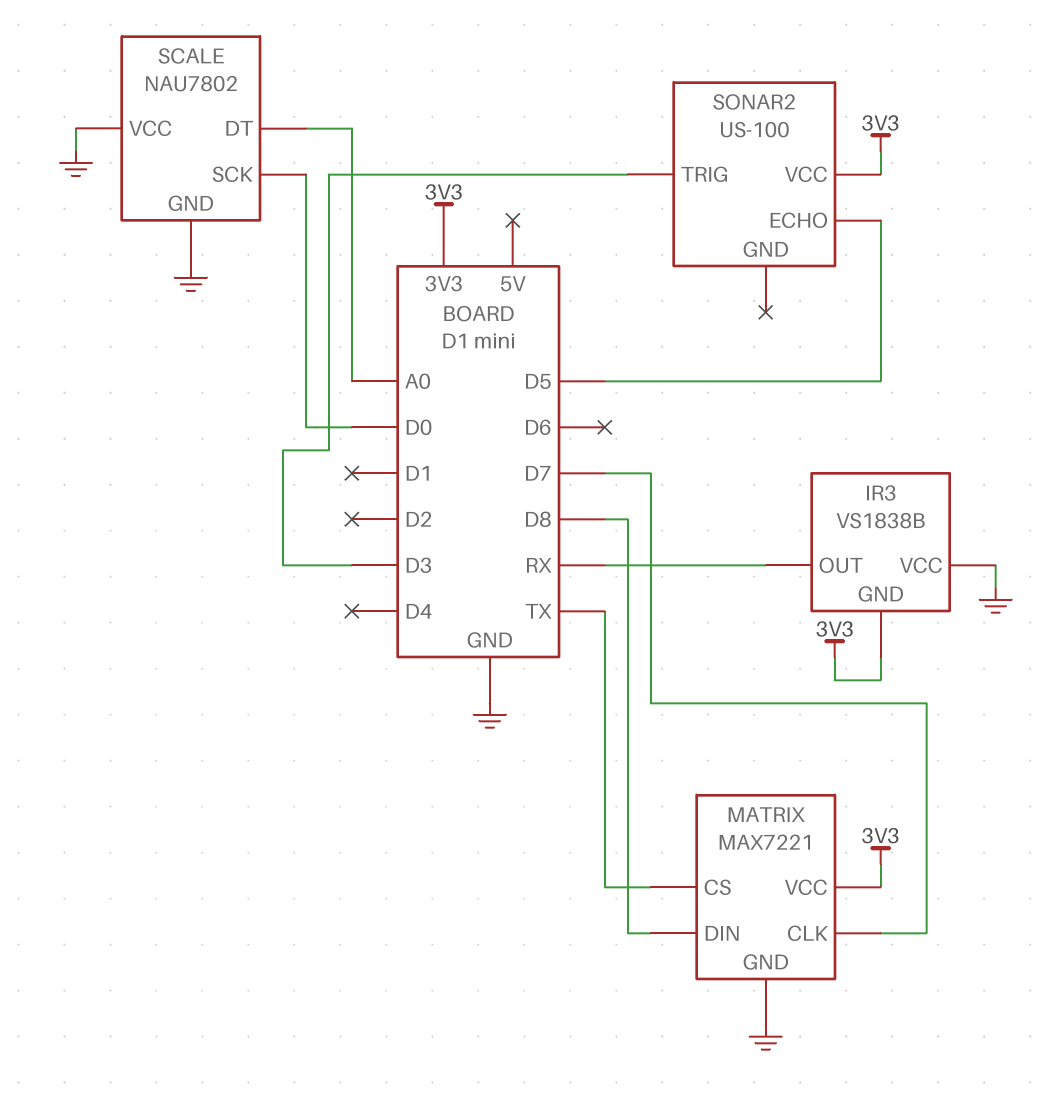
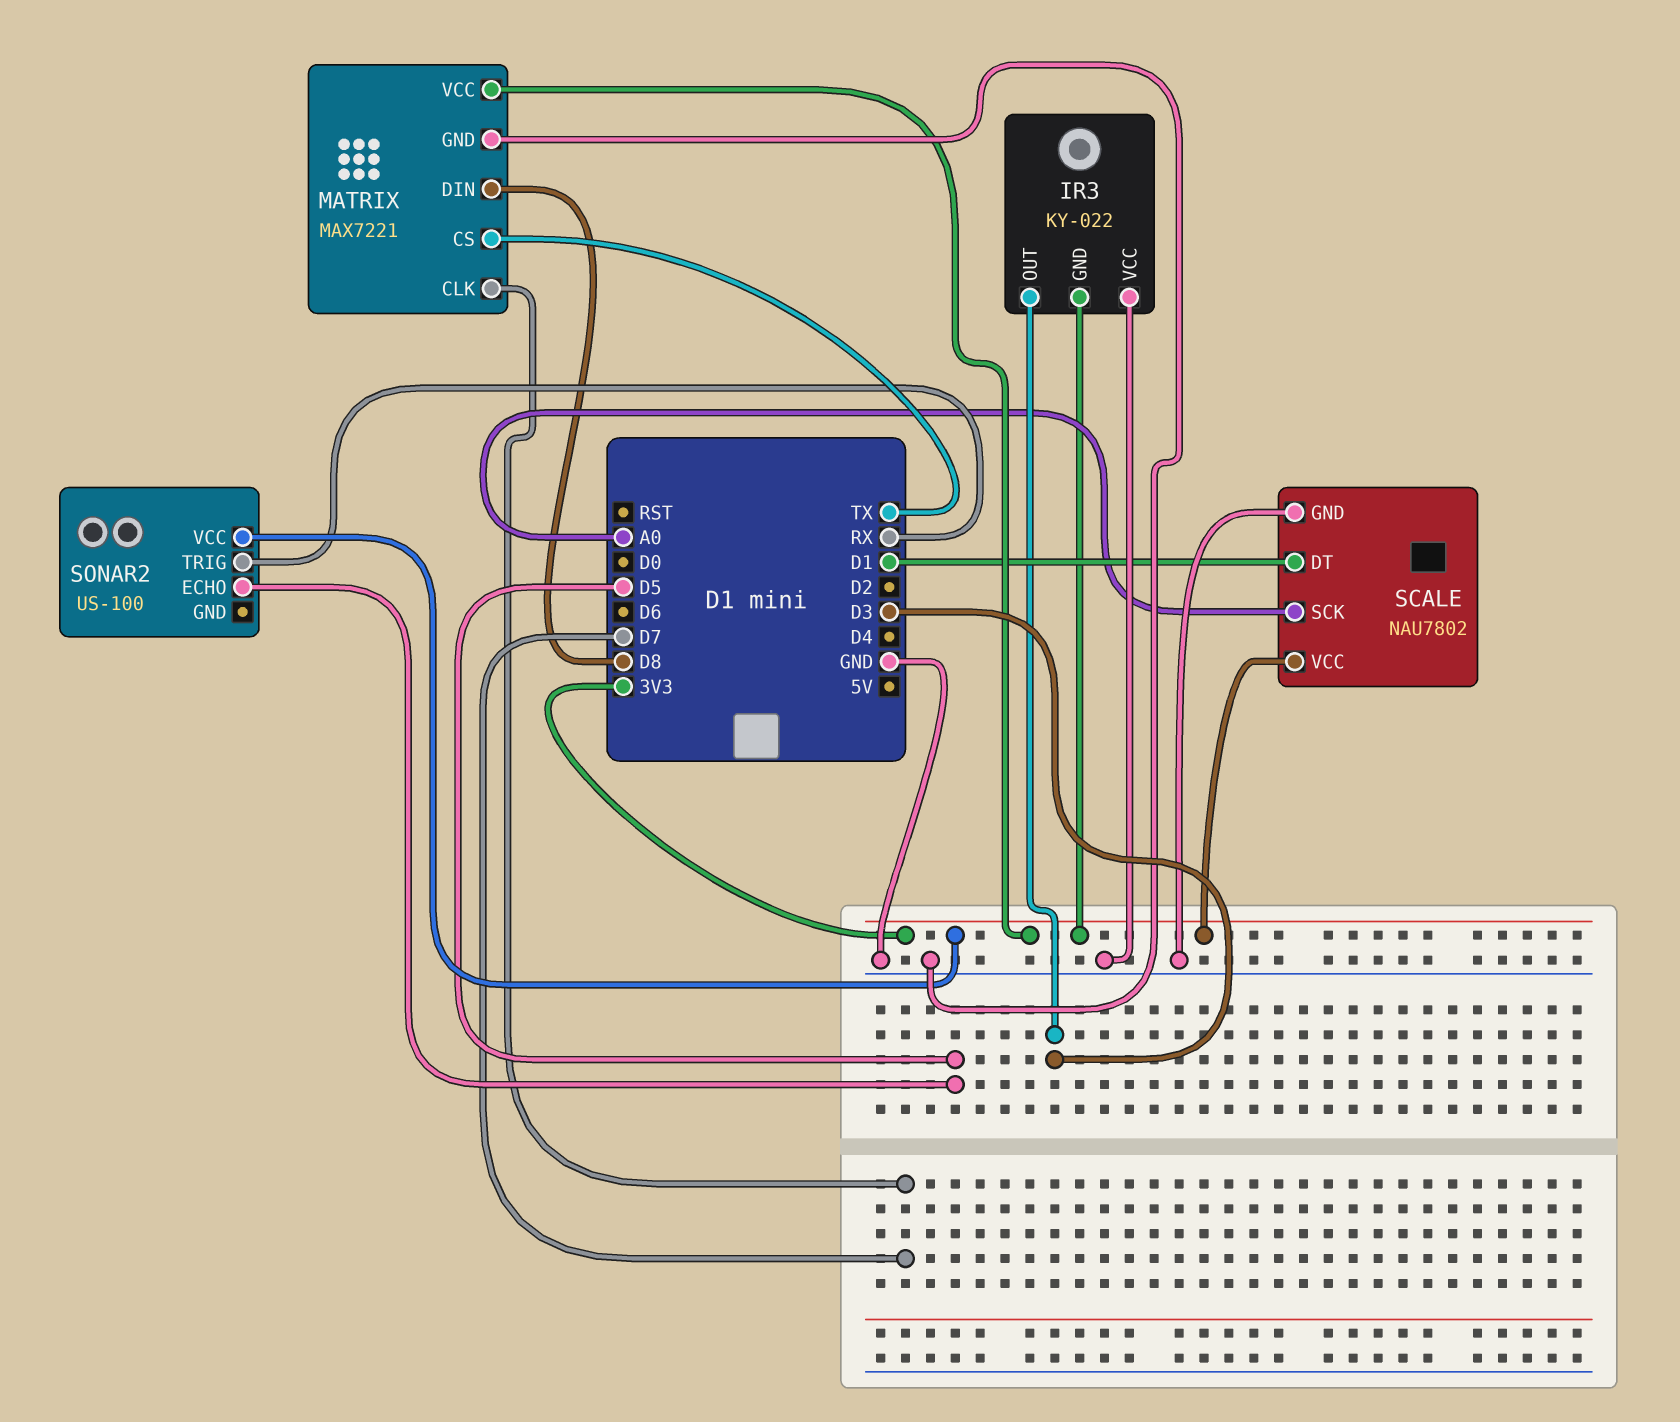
IR3: VS1838B -> KY-022
IR3 pin OUT: RX -> D3
SCALE pin DT: A0 -> D1
SCALE pin SCK: D0 -> A0
SCALE pin VCC: GND -> 3V3
SONAR2 pin TRIG: D3 -> RX

